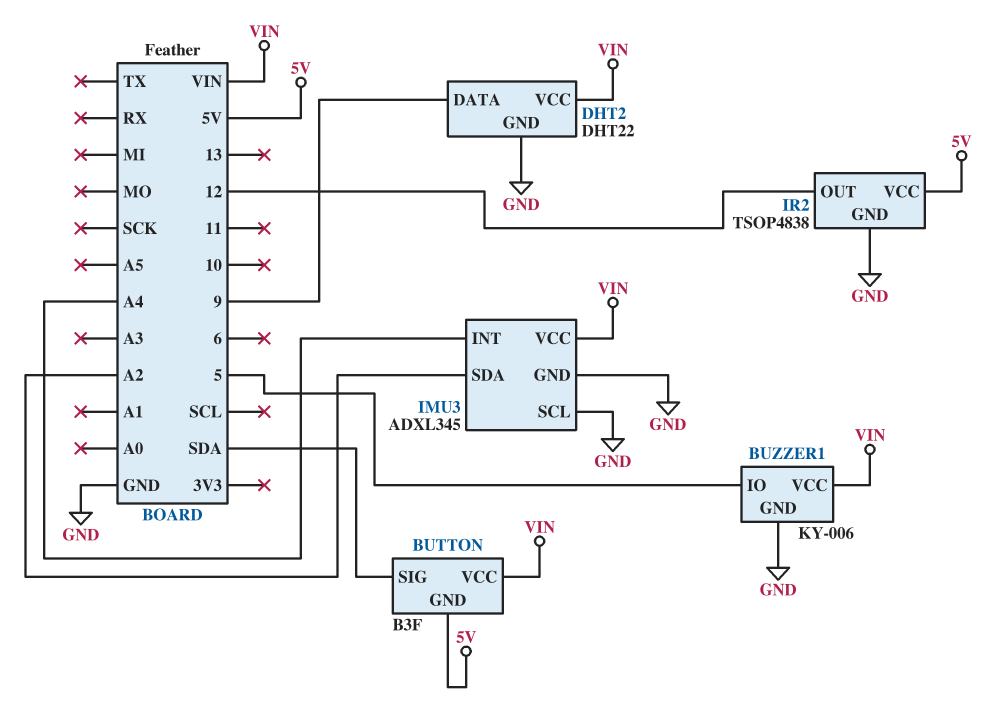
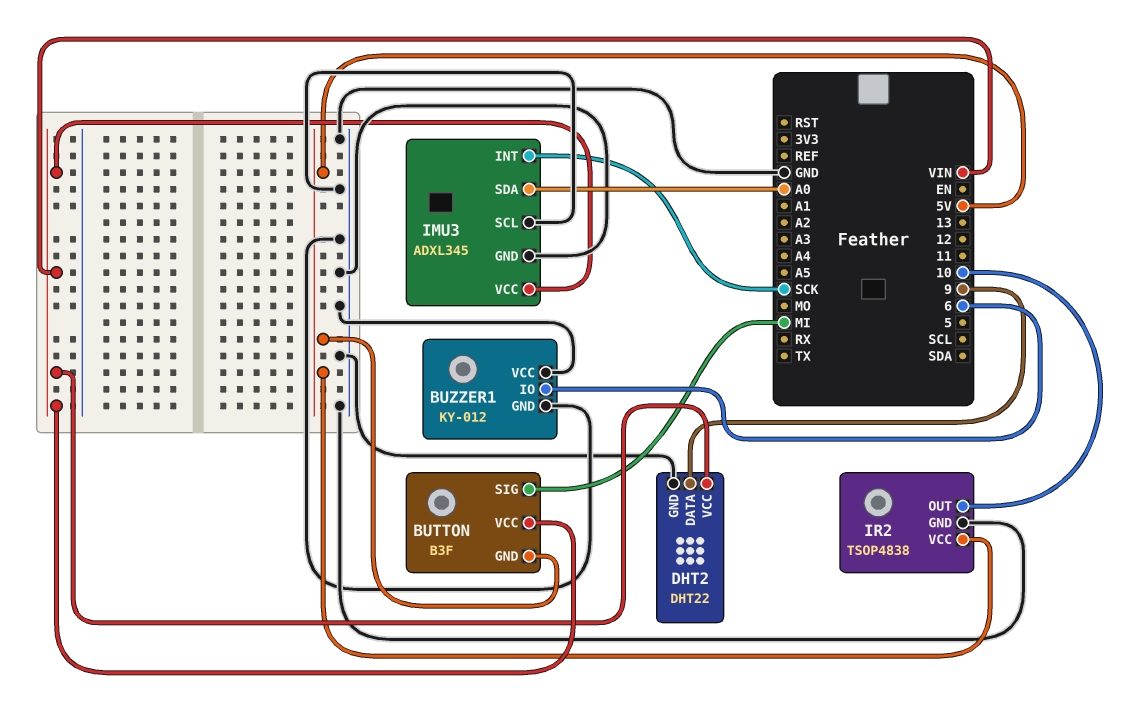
BUTTON pin SIG: SDA -> MI
BUZZER1: KY-006 -> KY-012
BUZZER1 pin IO: 5 -> 6
BUZZER1 pin VCC: VIN -> GND
IMU3 pin INT: A4 -> SCK
IMU3 pin SDA: A2 -> A0
IR2 pin OUT: 12 -> 10

